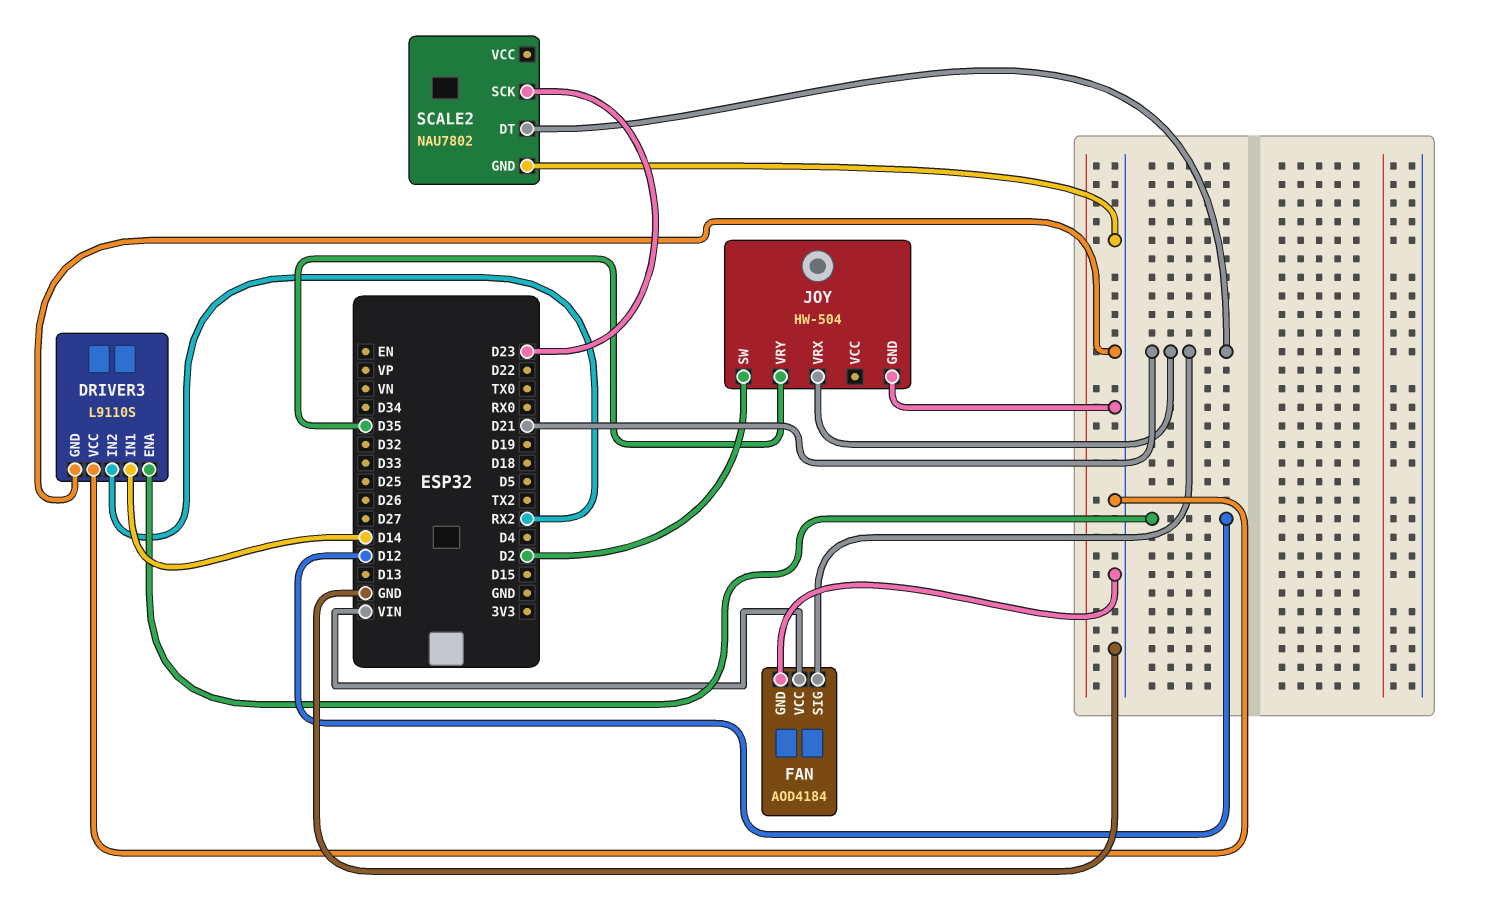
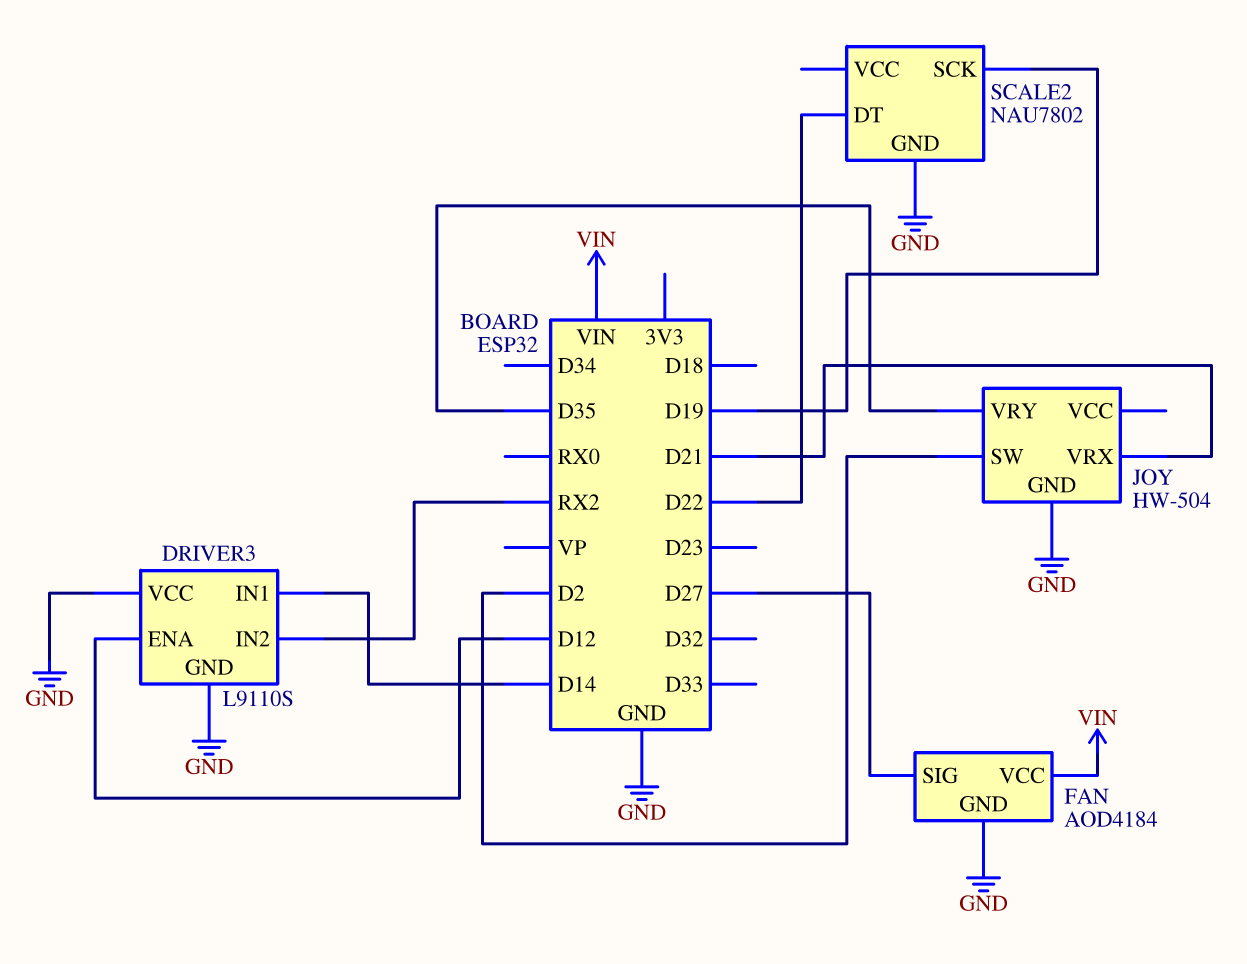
FAN pin SIG: D21 -> D27
SCALE2 pin DT: D21 -> D22
SCALE2 pin SCK: D23 -> D19

